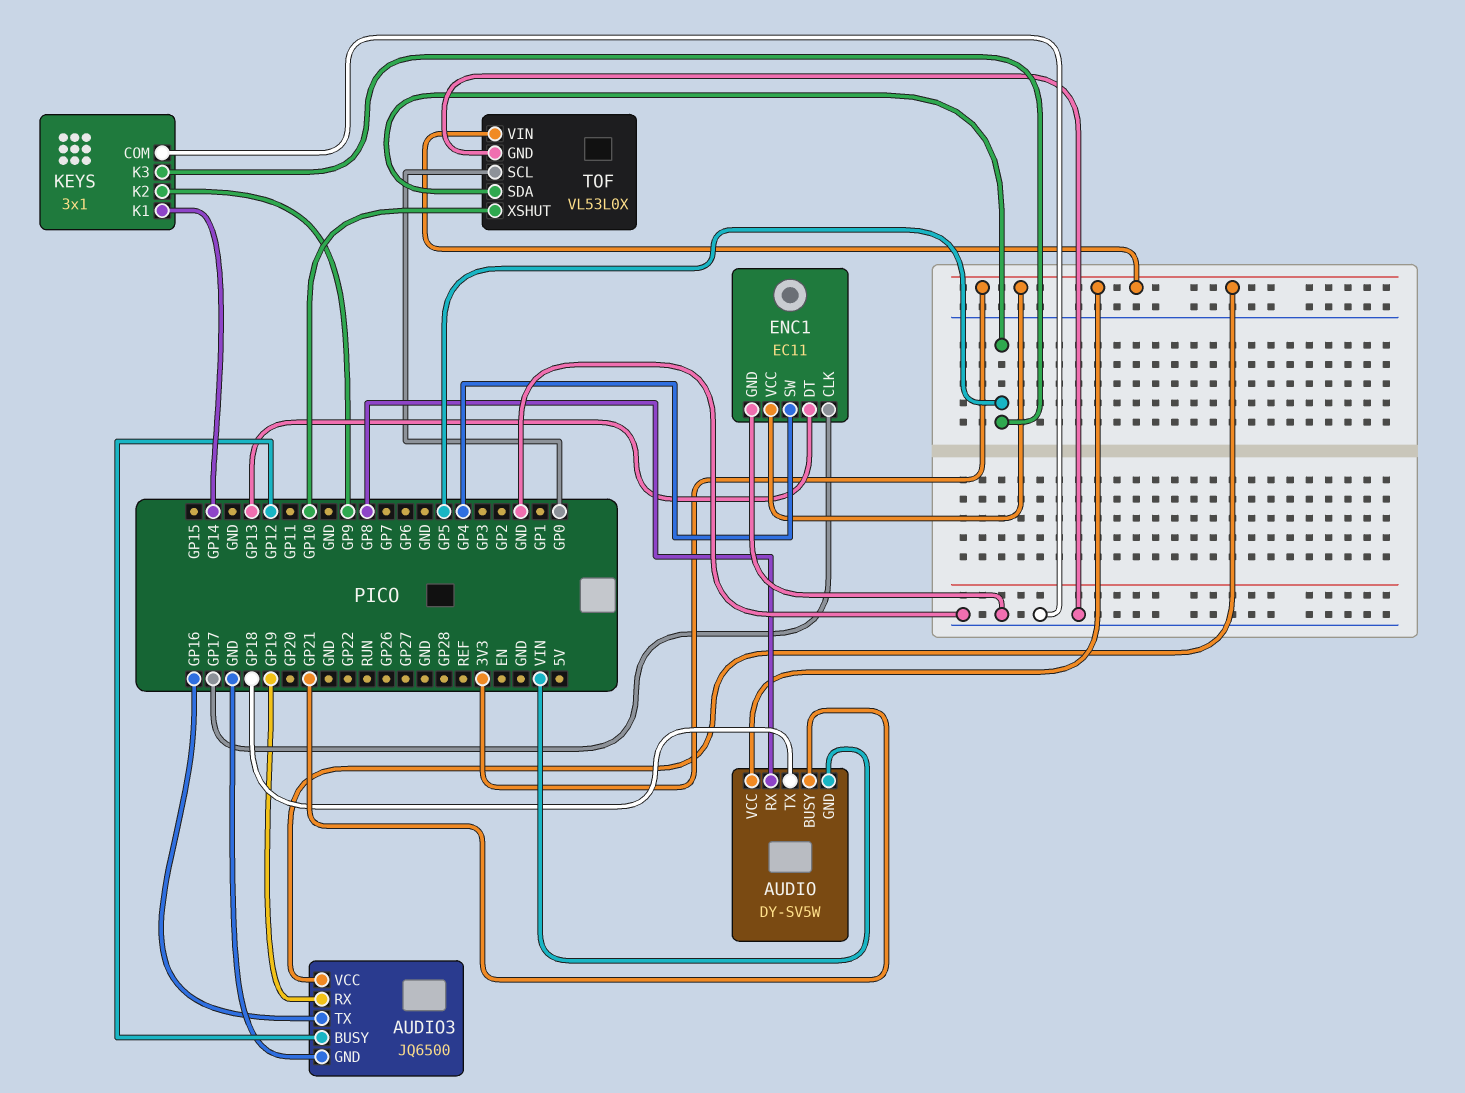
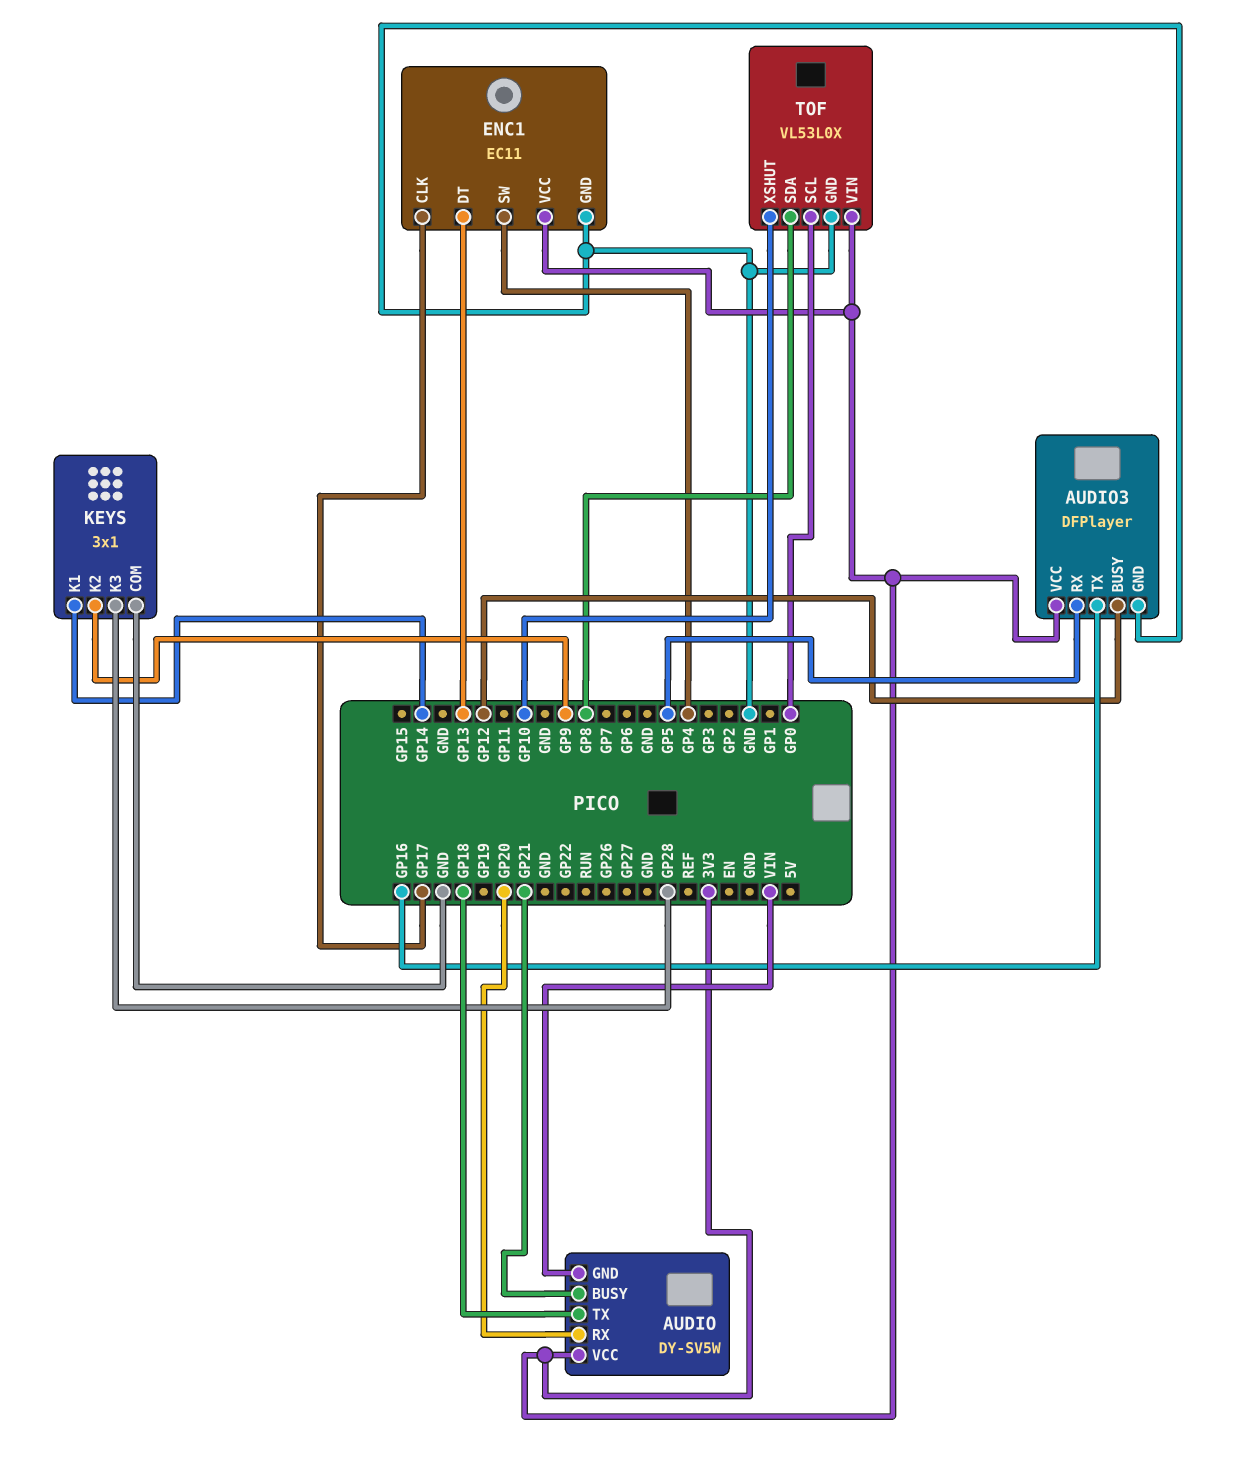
AUDIO pin RX: GP8 -> GP20
AUDIO3: JQ6500 -> DFPlayer
AUDIO3 pin RX: GP19 -> GP5
KEYS pin K3: GP5 -> GP28
TOF pin SDA: GP5 -> GP8

